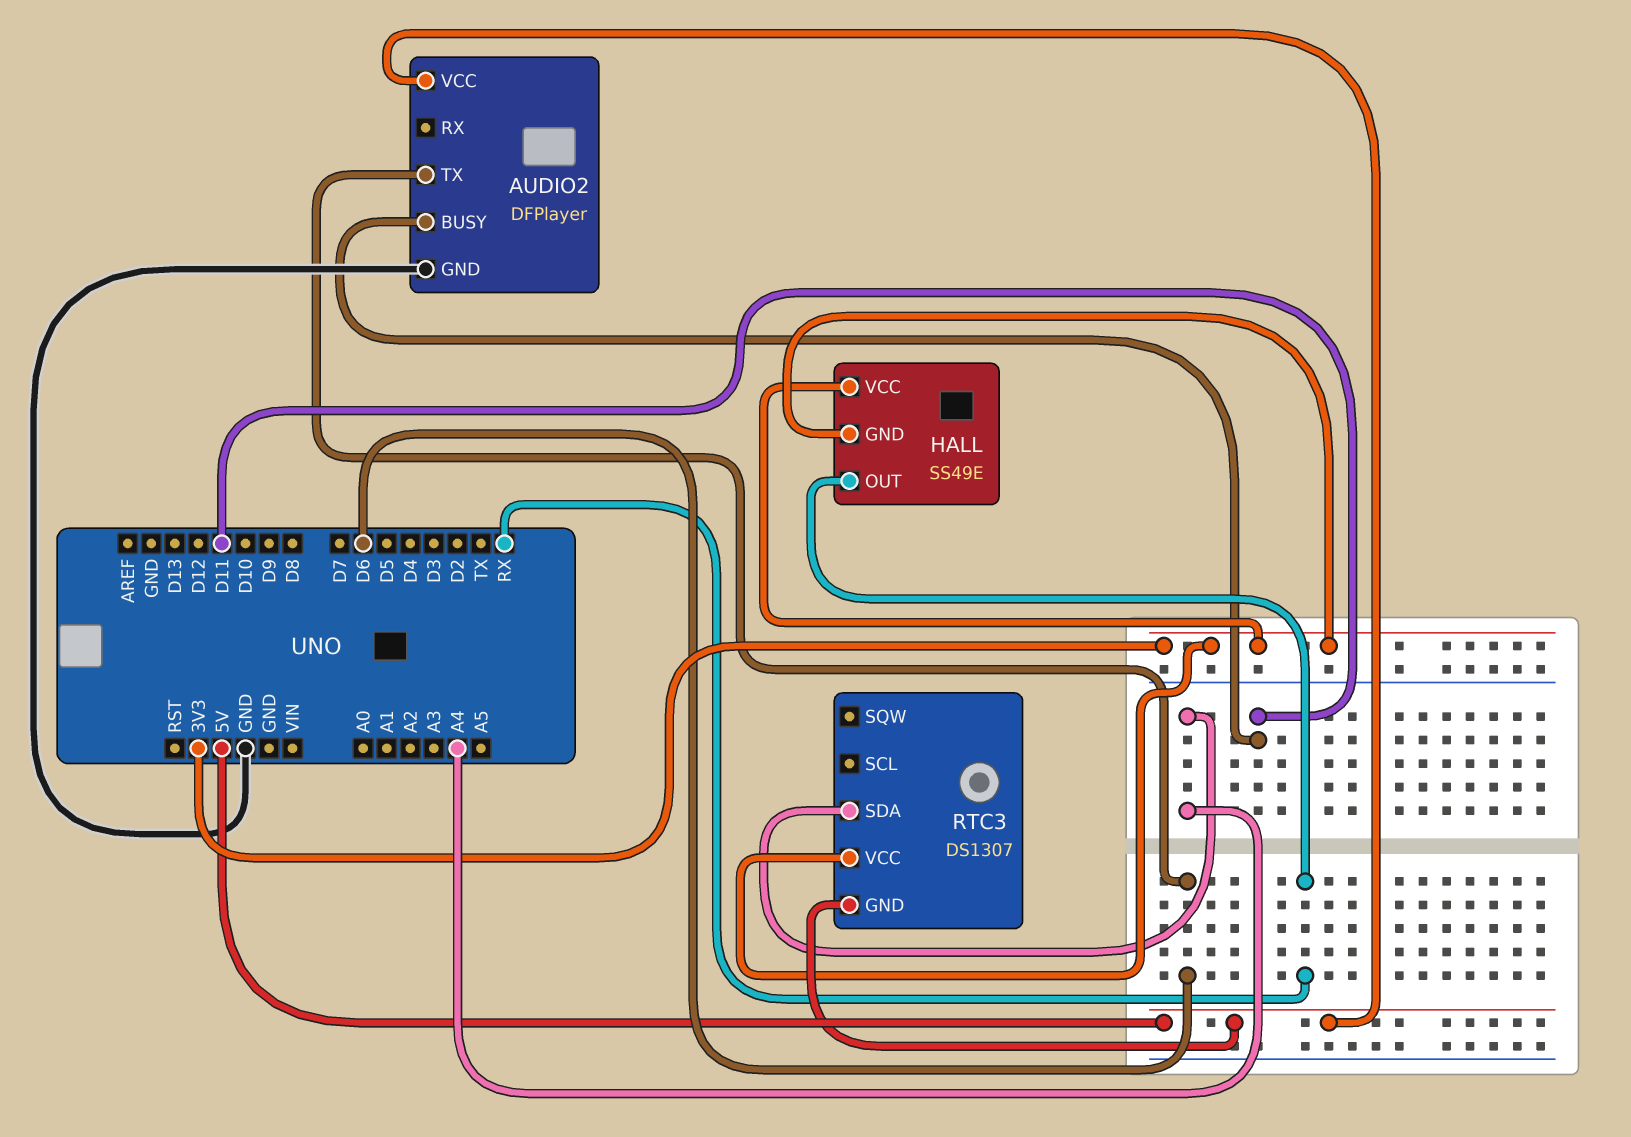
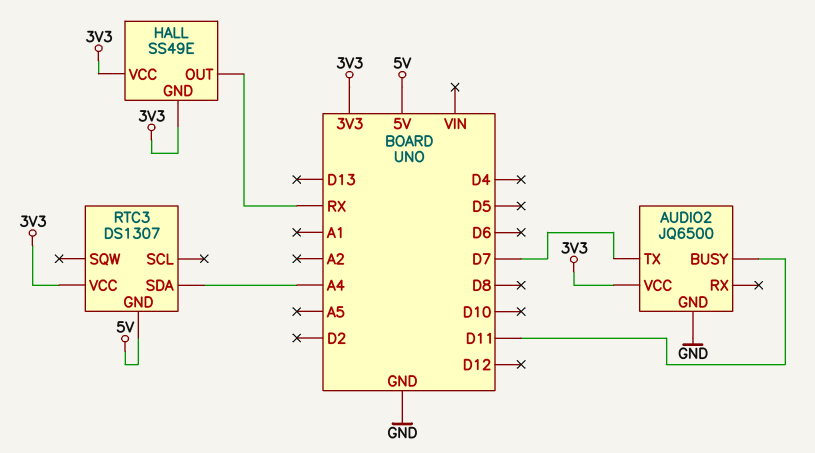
AUDIO2: DFPlayer -> JQ6500
AUDIO2 pin TX: D6 -> D7
AUDIO2 pin VCC: 5V -> 3V3

